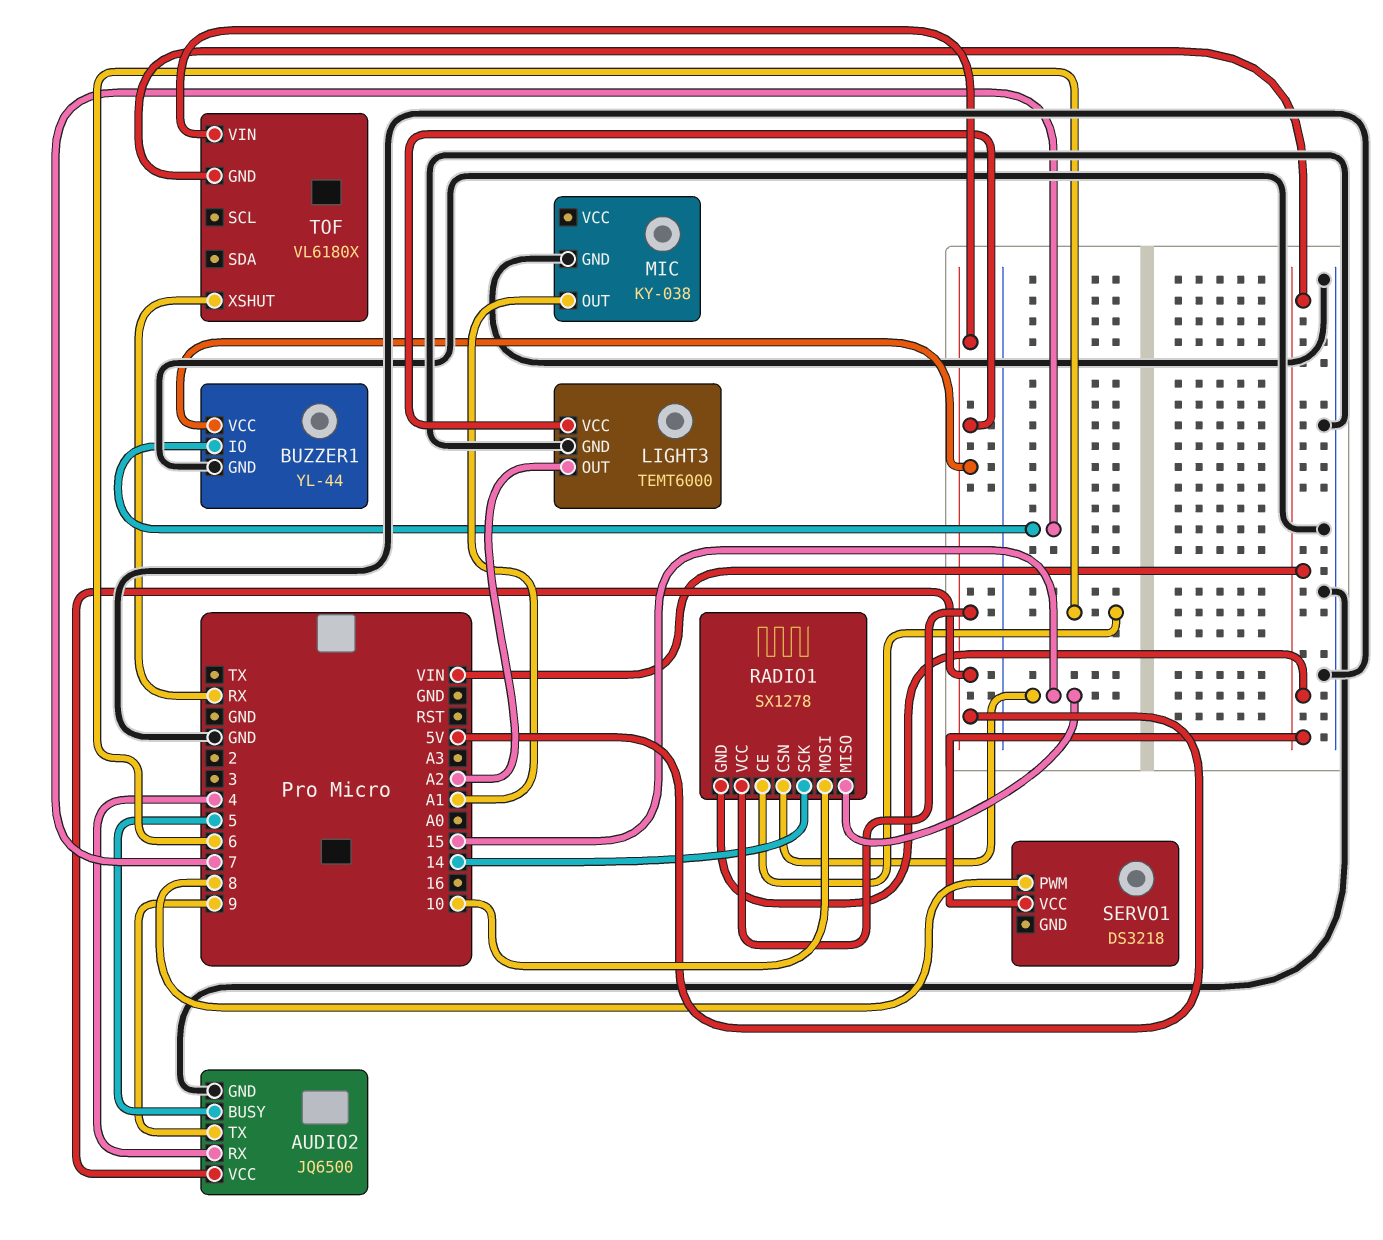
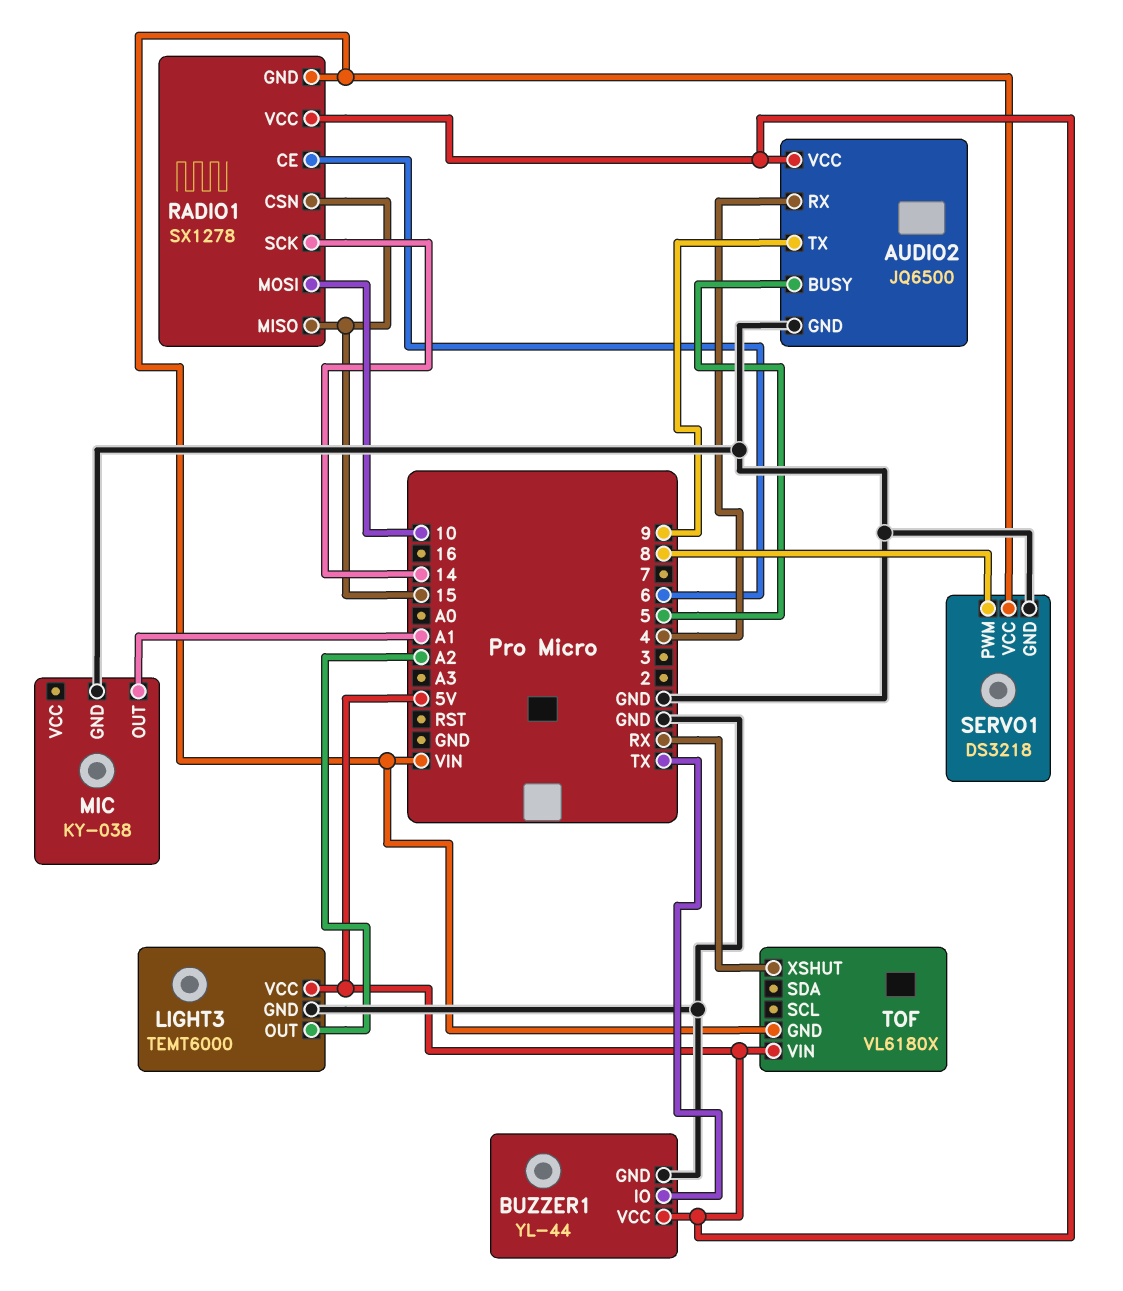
BUZZER1 pin IO: 7 -> TX
SERVO1 pin GND: none -> GND

